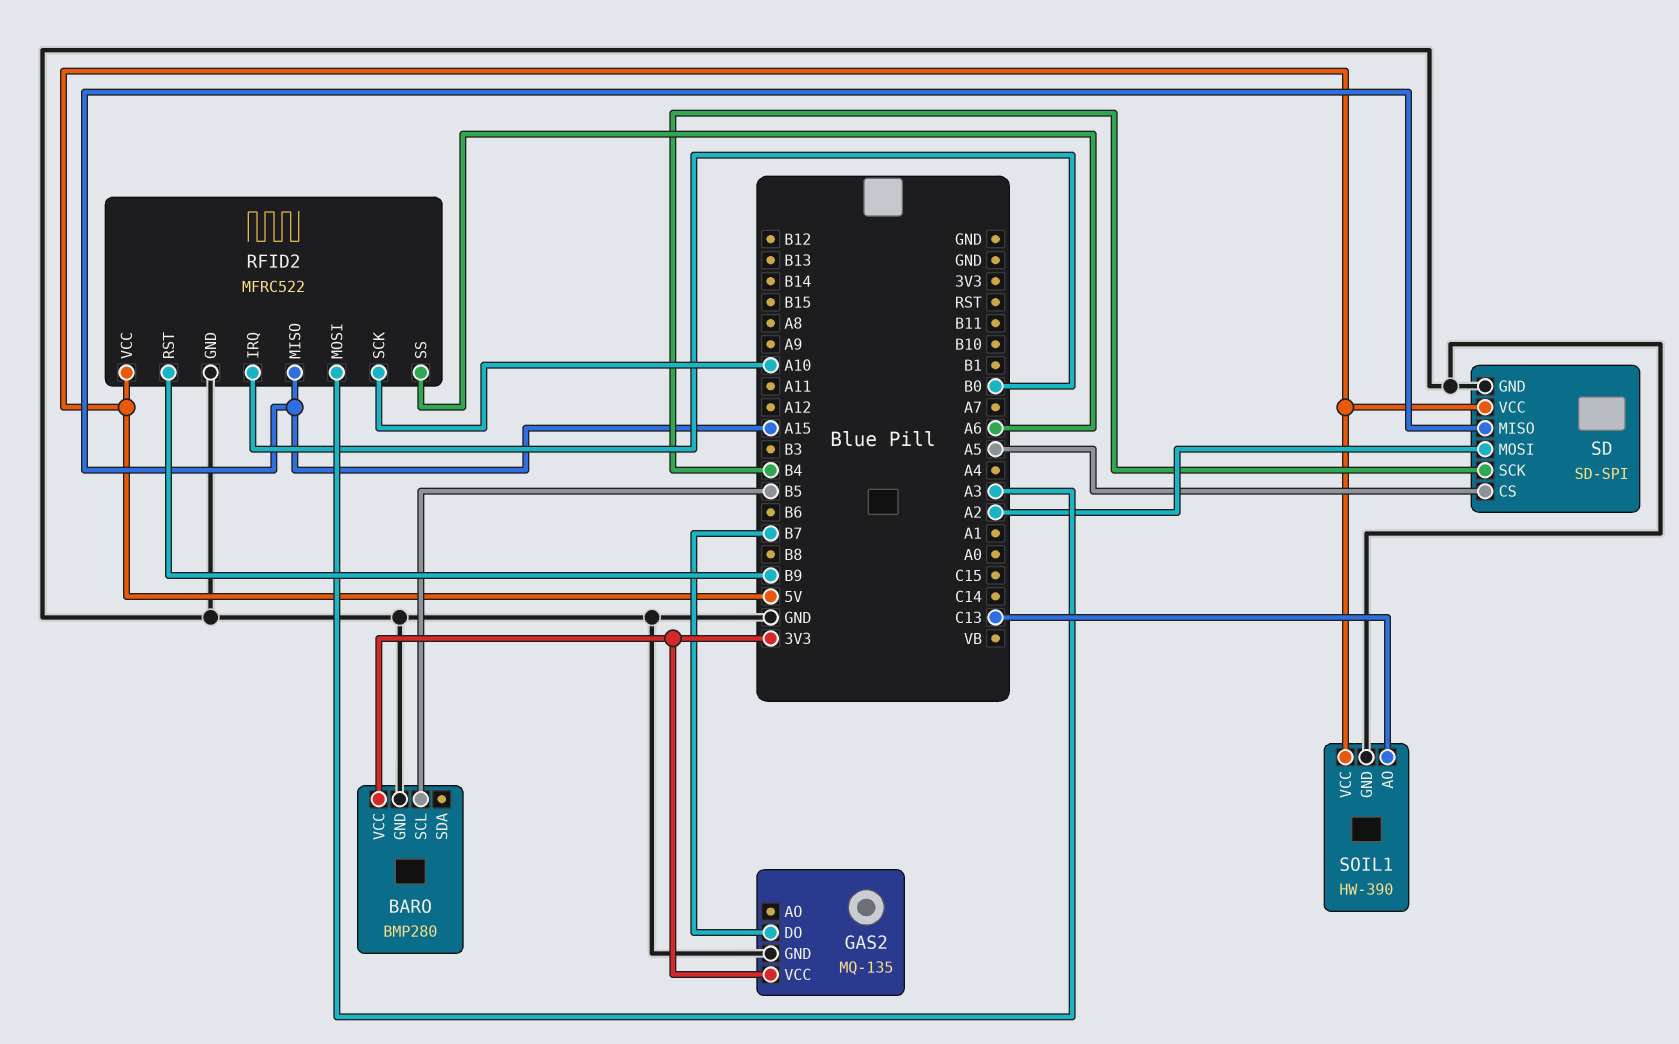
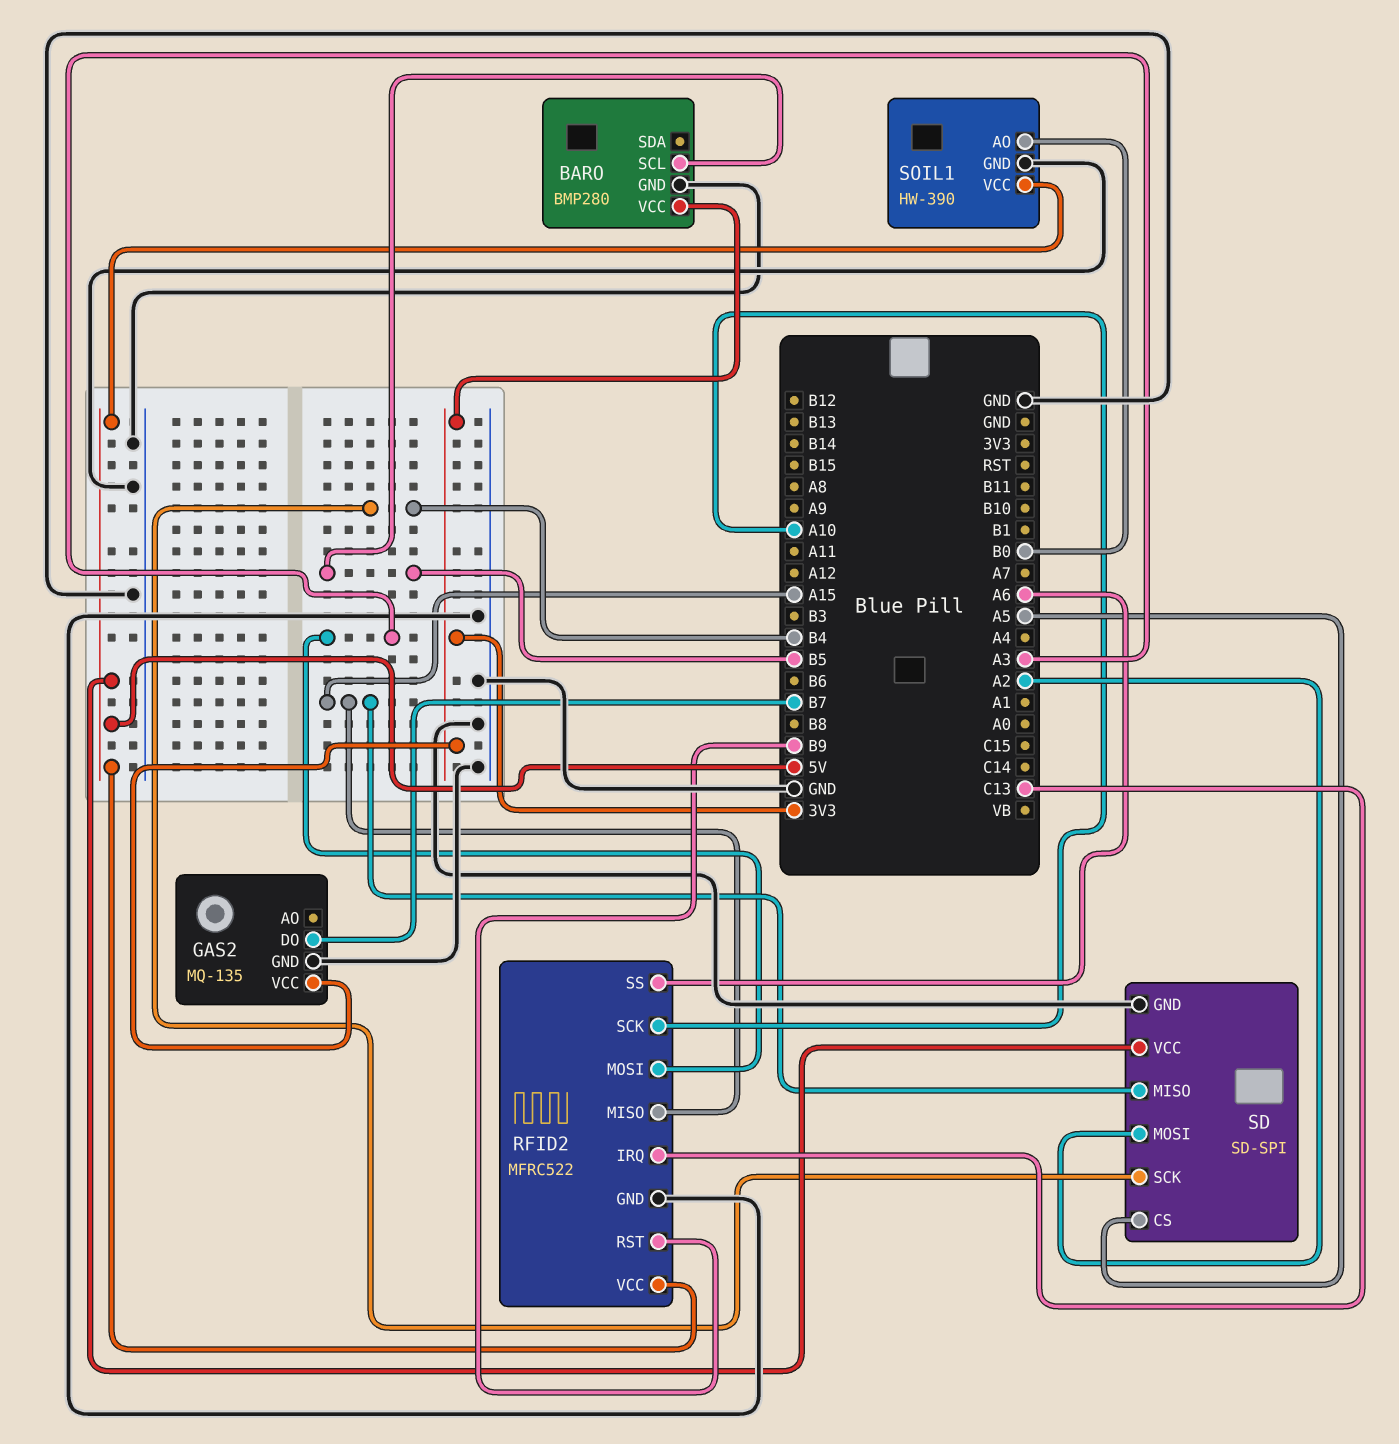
RFID2 pin IRQ: B0 -> C13
SOIL1 pin AO: C13 -> B0

